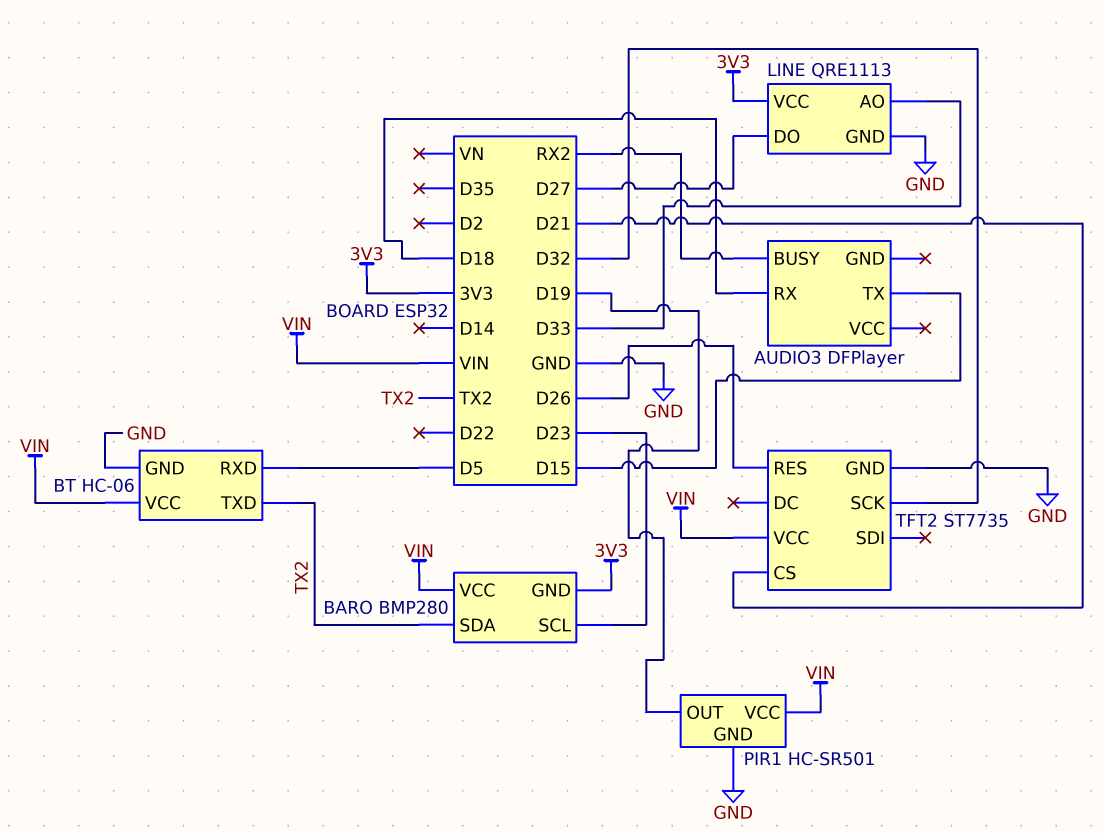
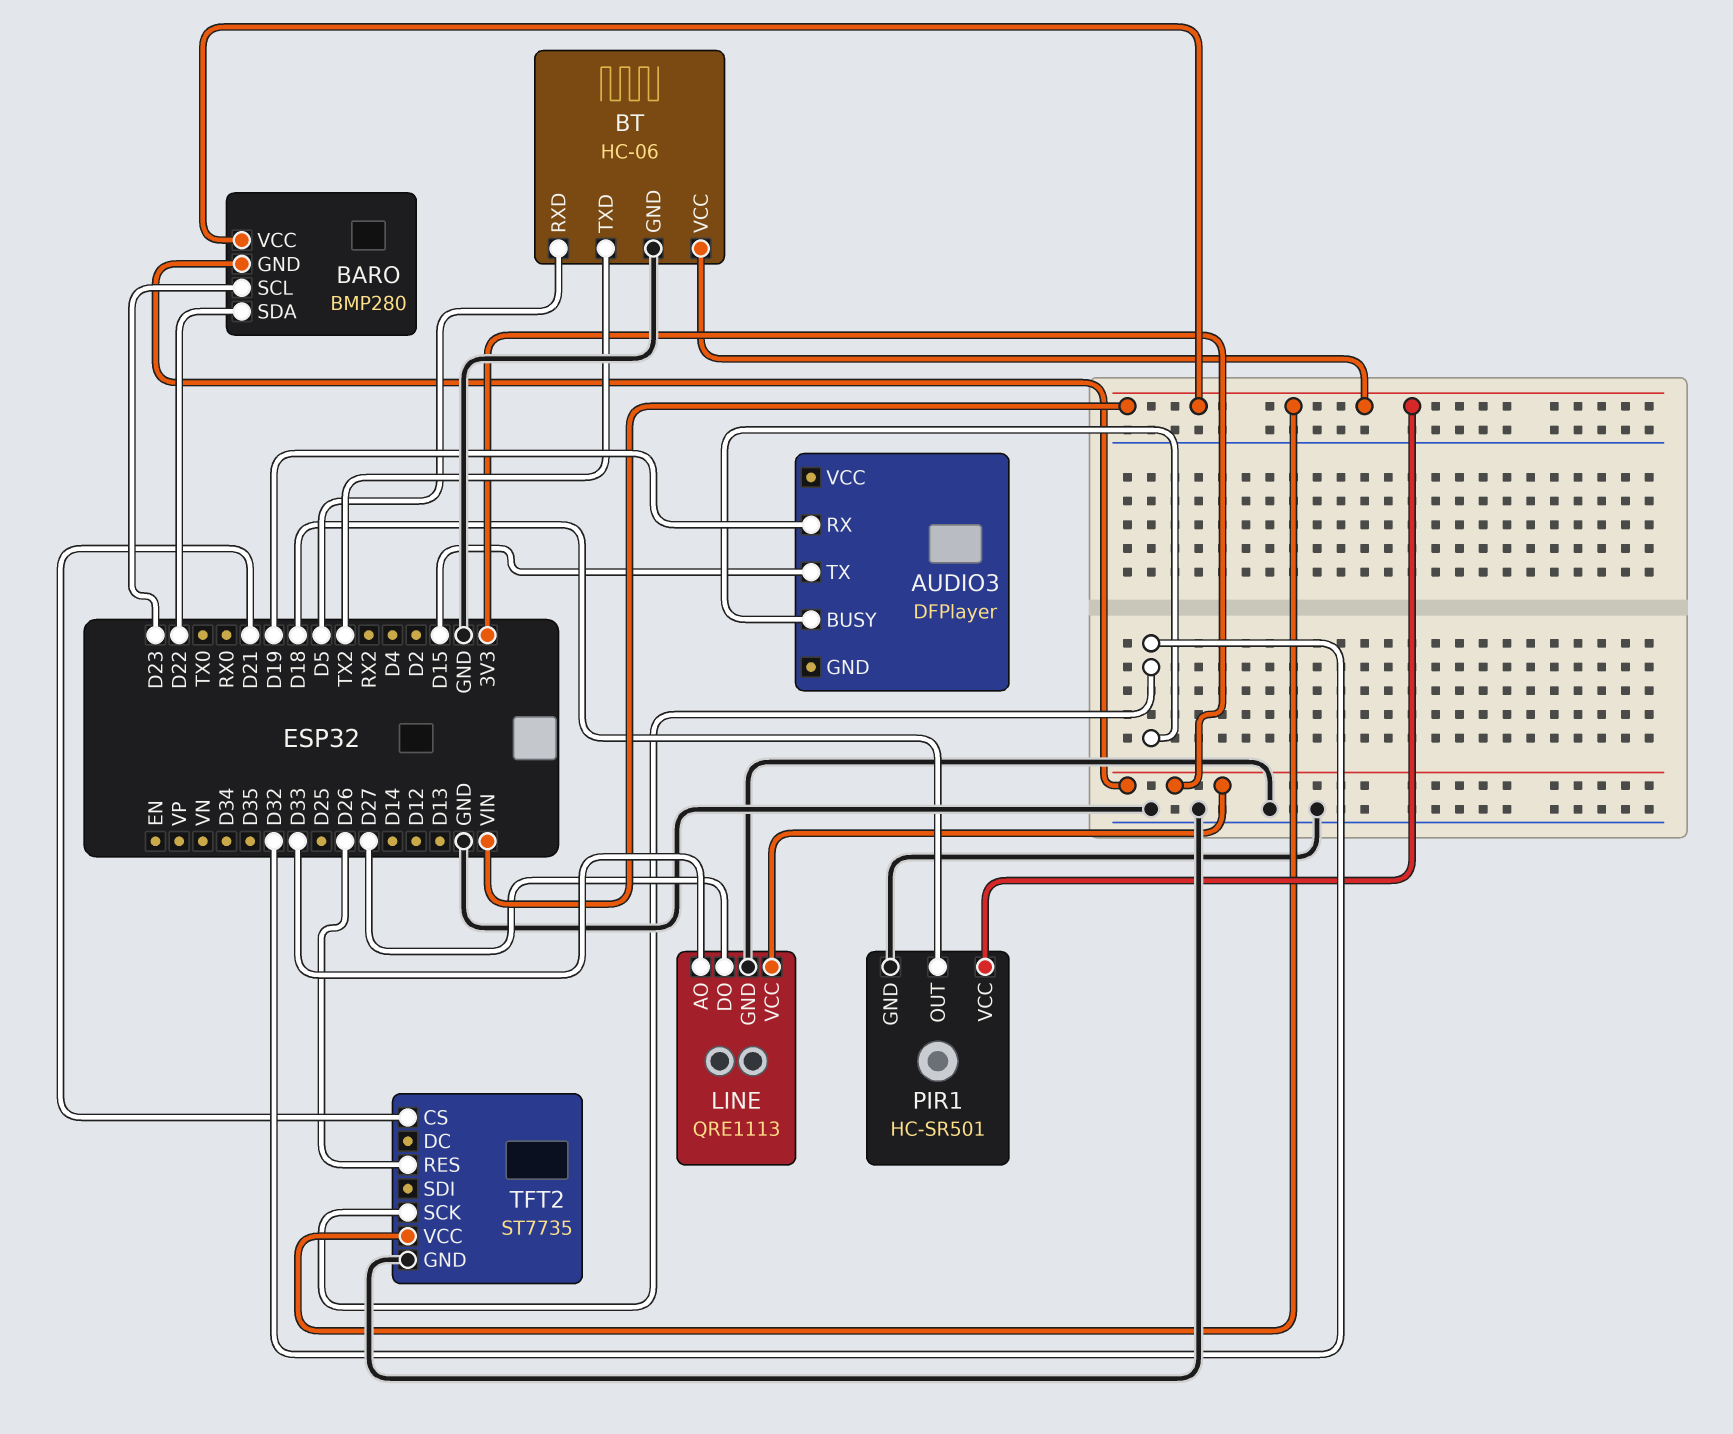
AUDIO3 pin BUSY: RX2 -> D32
AUDIO3 pin RX: D18 -> D19
BARO pin SDA: TX2 -> D22
PIR1 pin OUT: D19 -> D18

